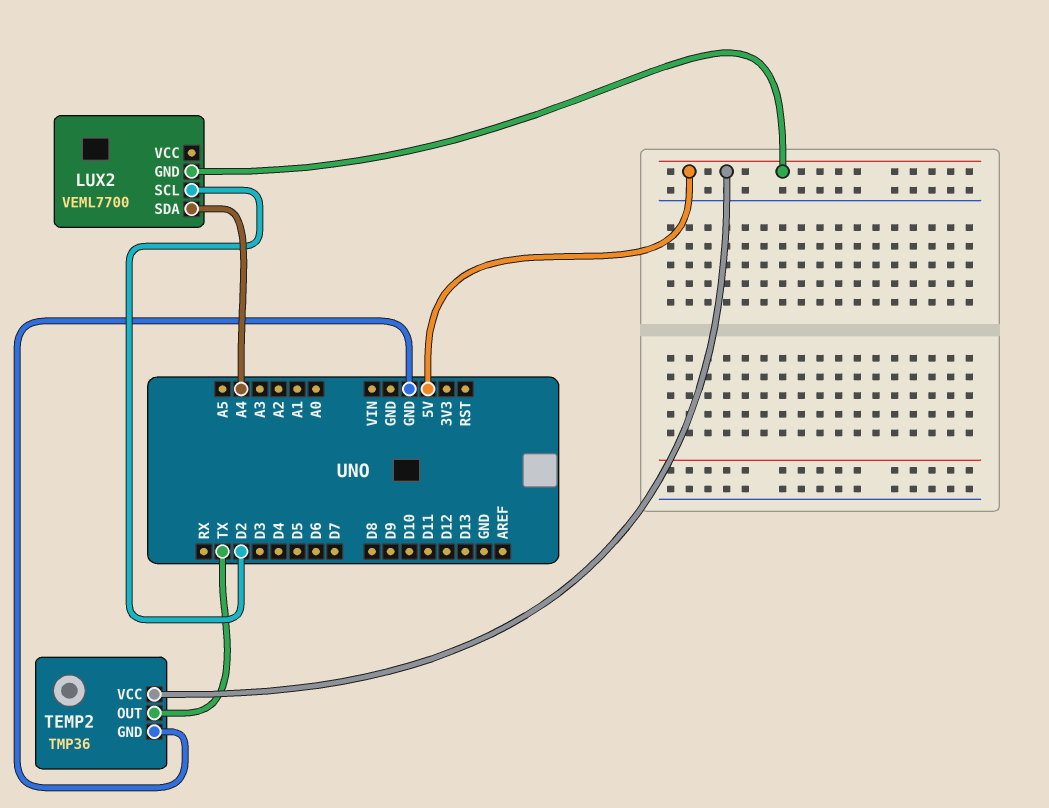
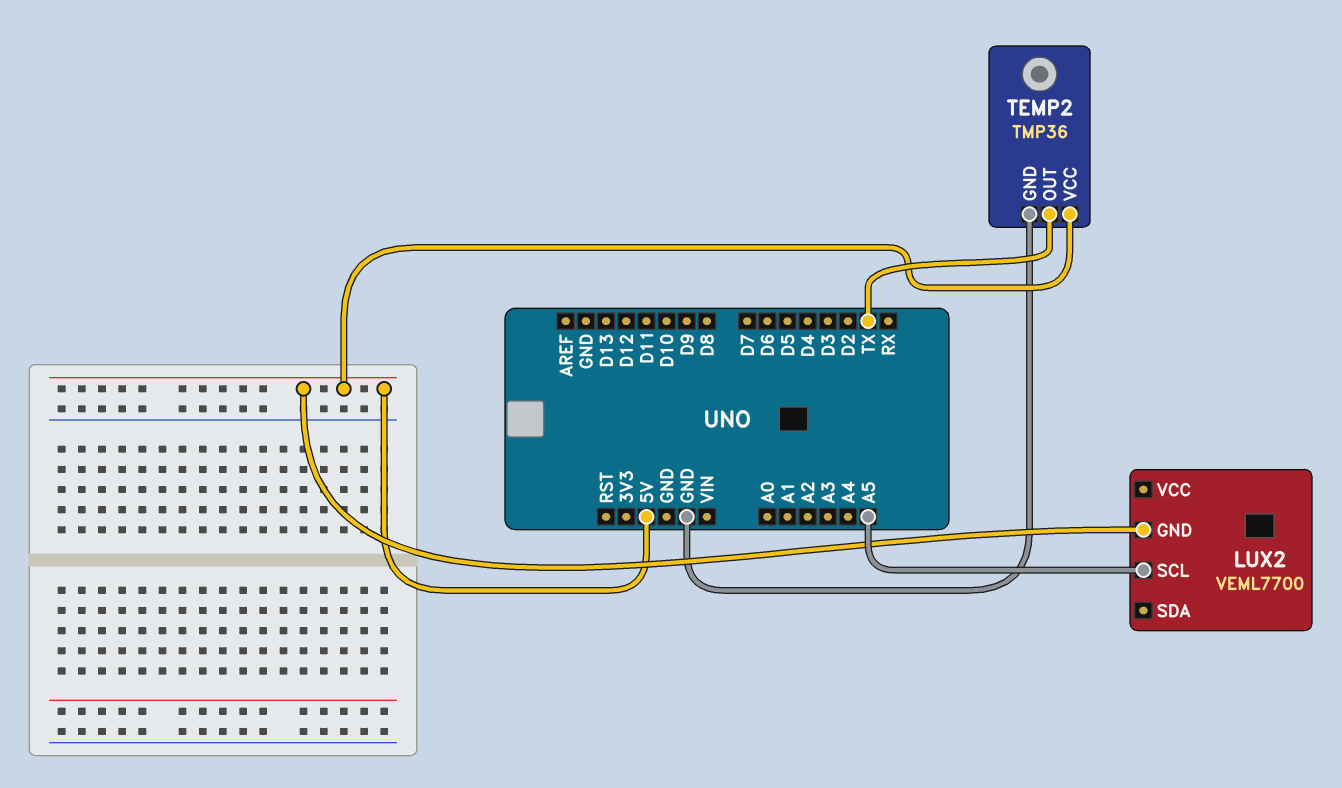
LUX2 pin SCL: D2 -> A5
LUX2 pin SDA: A4 -> none

